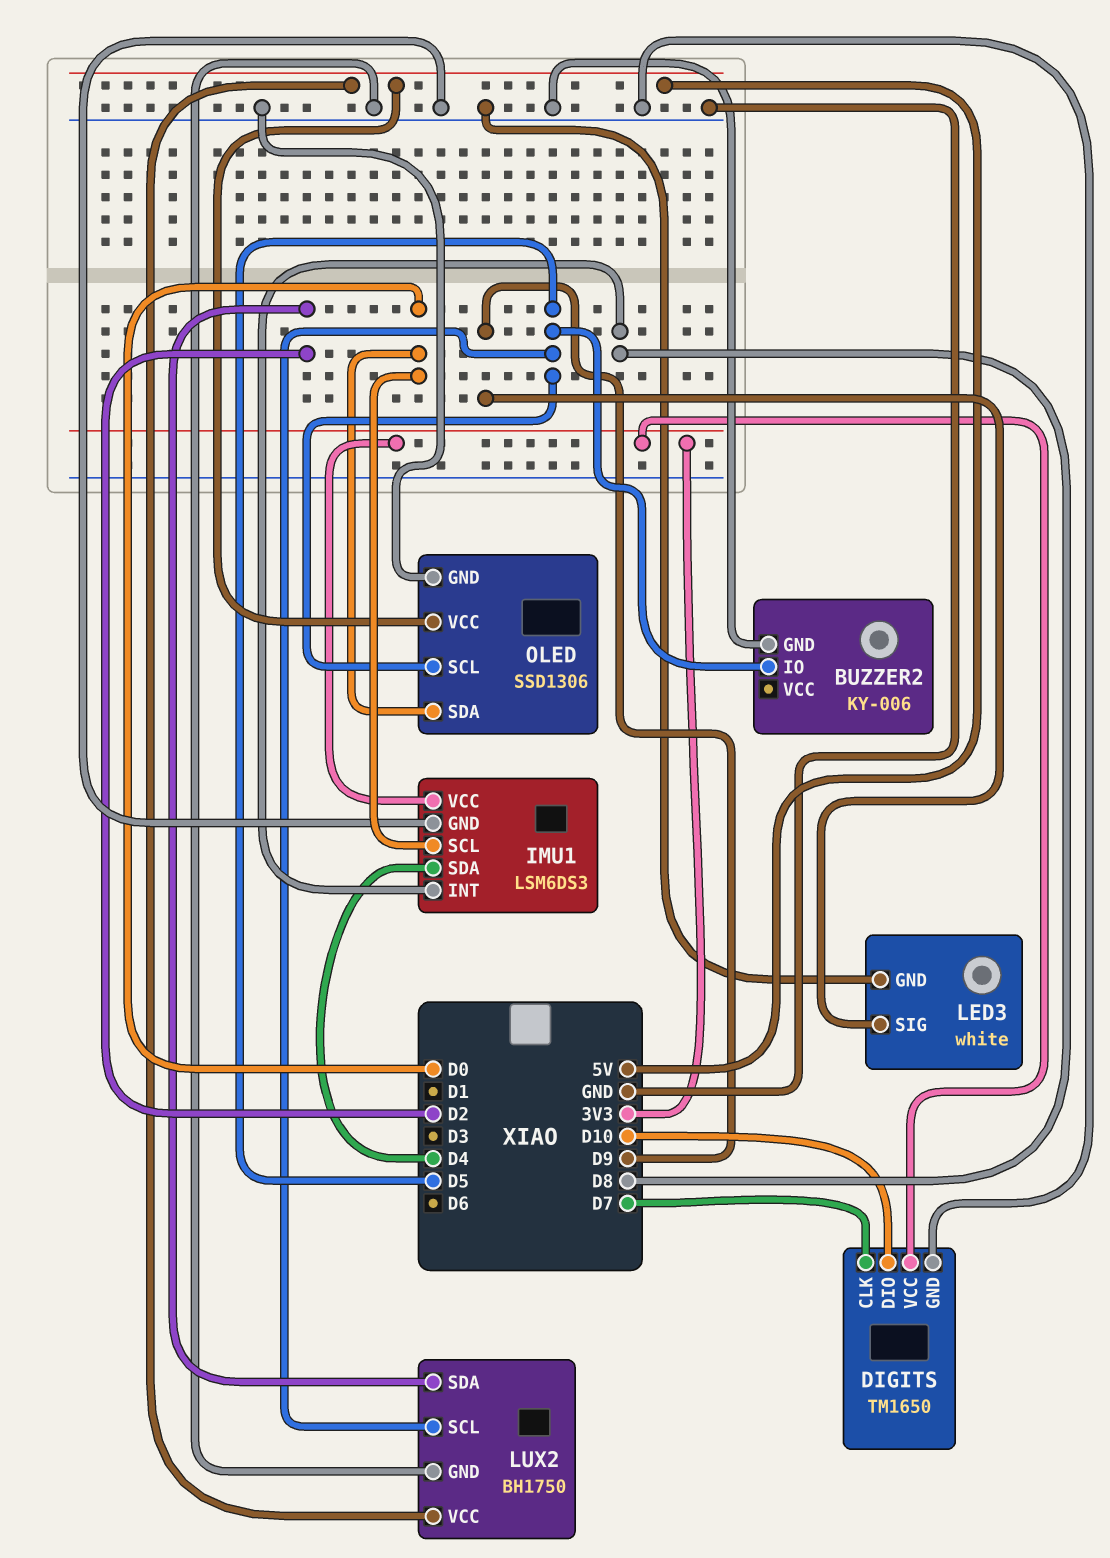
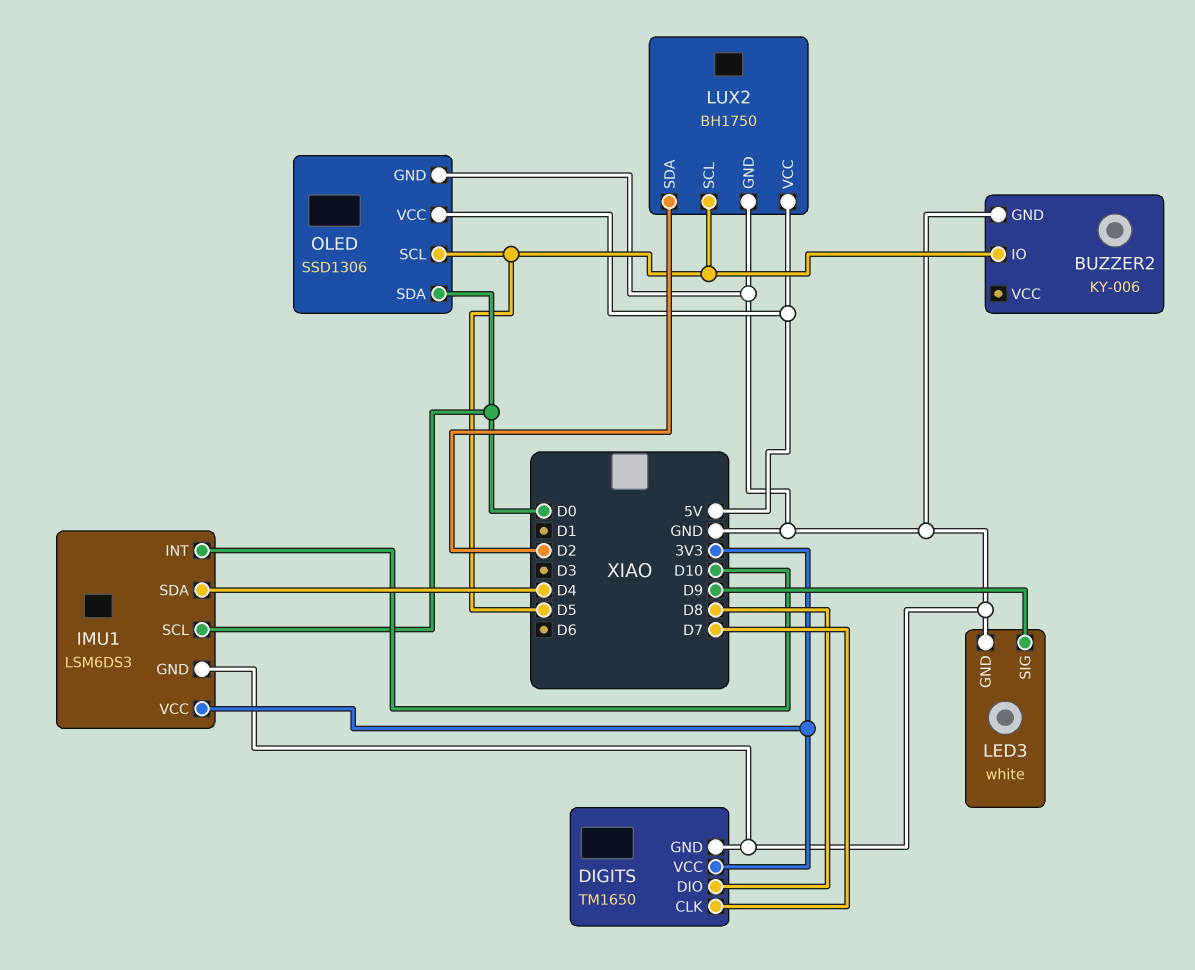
DIGITS pin DIO: D10 -> D8
IMU1 pin INT: D8 -> D10

